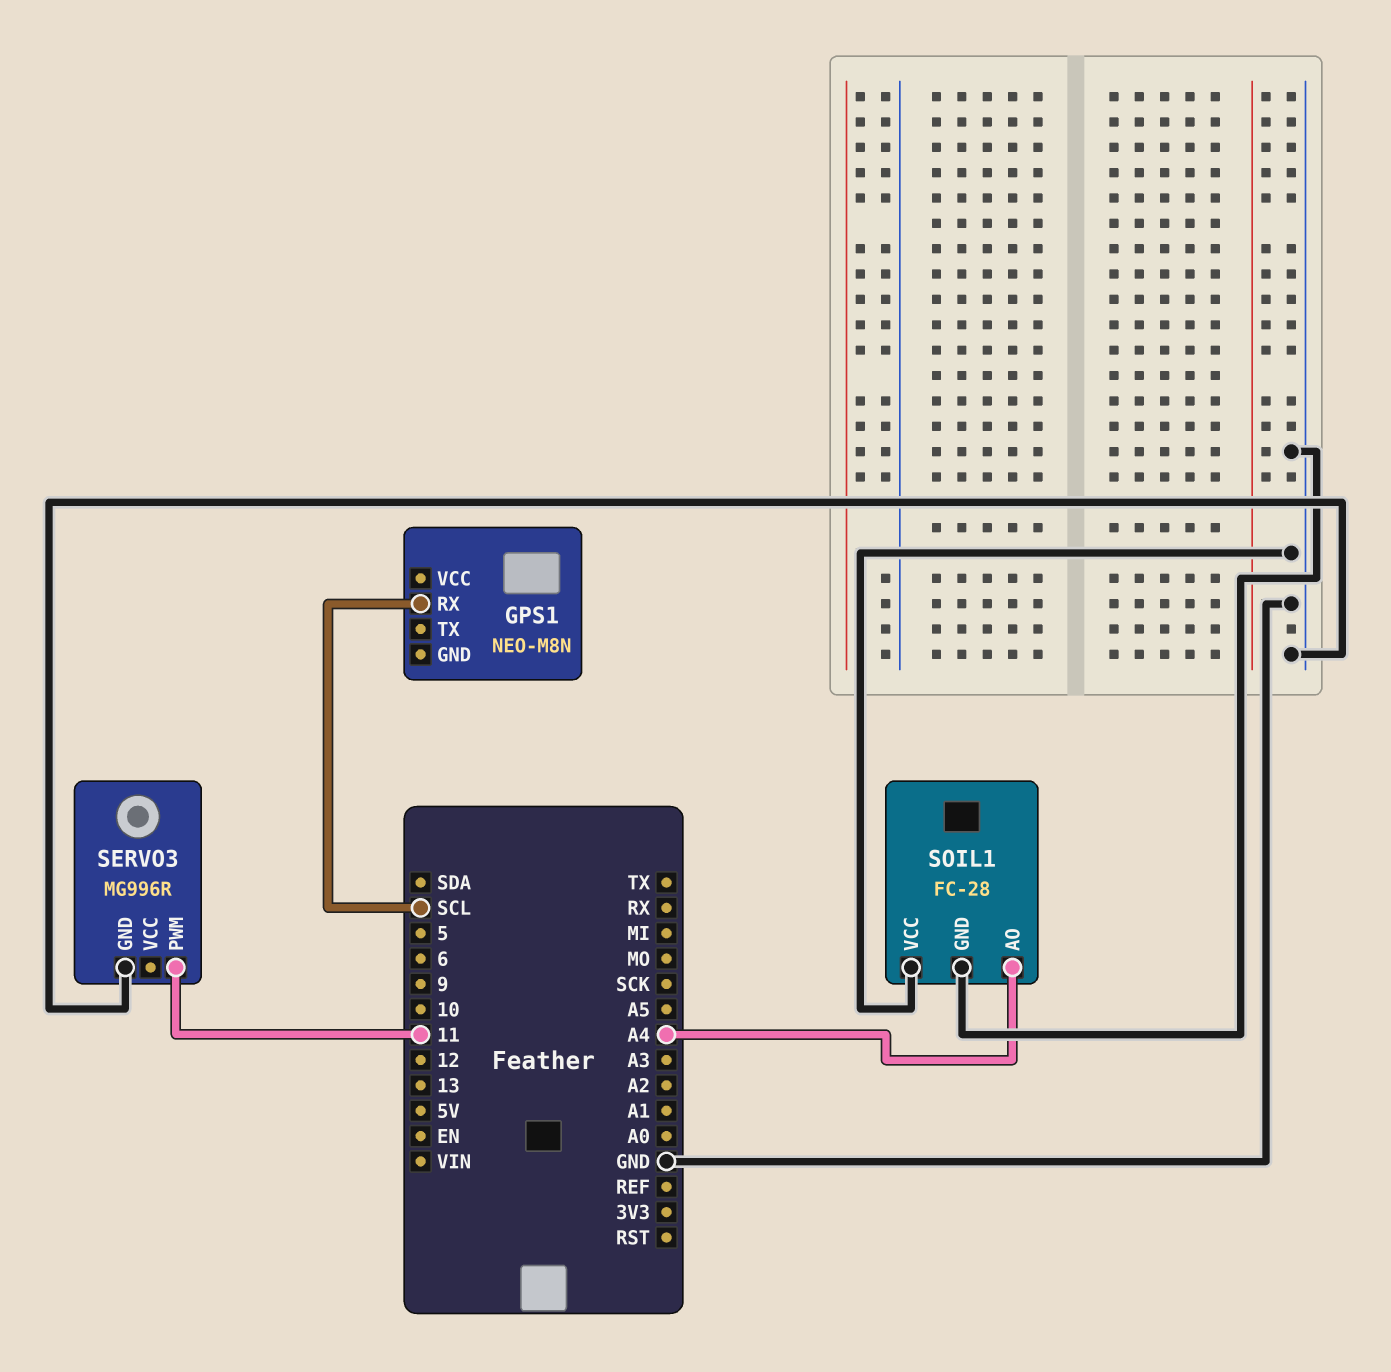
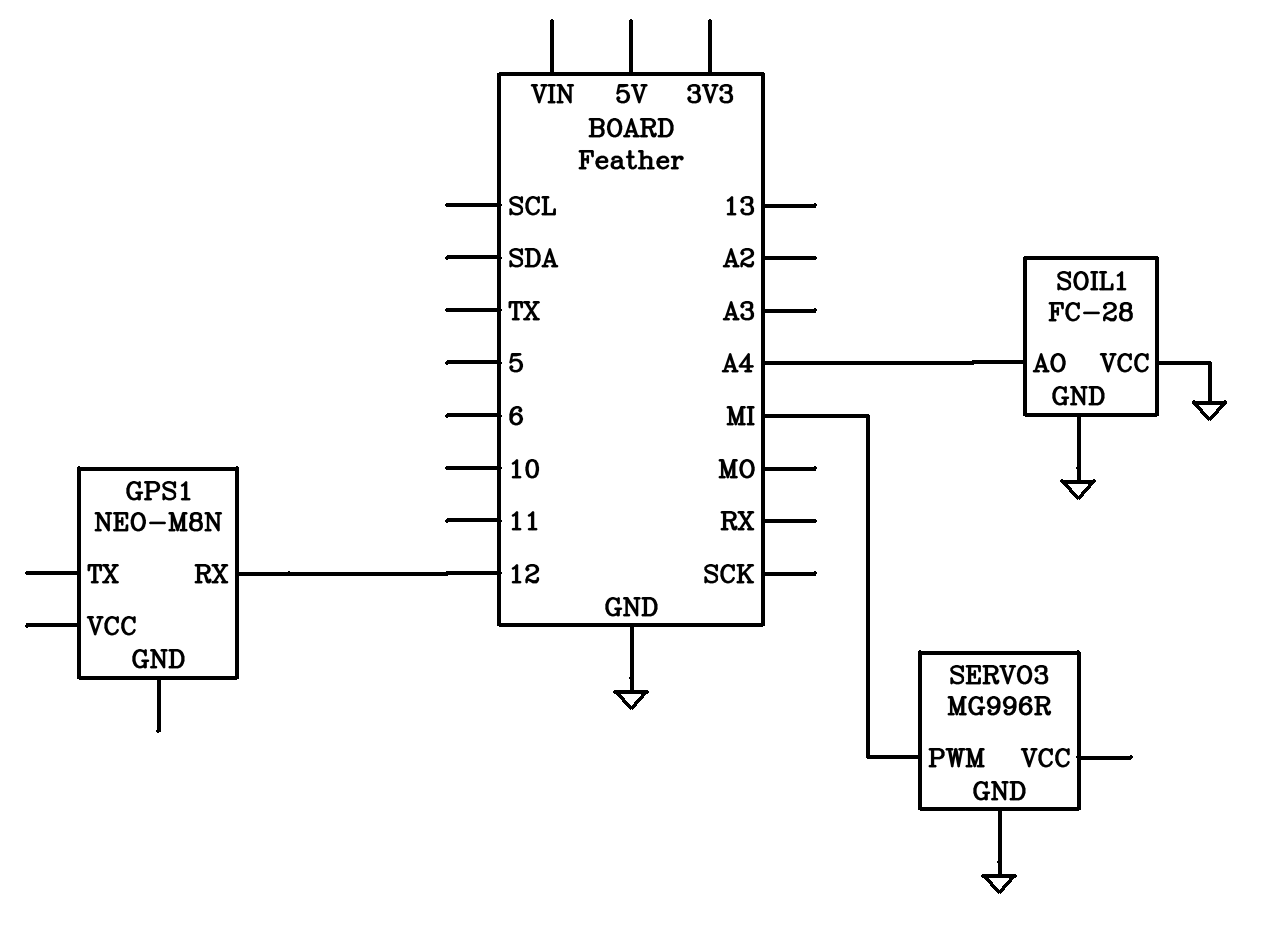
GPS1 pin RX: SCL -> 12
SERVO3 pin PWM: 11 -> MI

